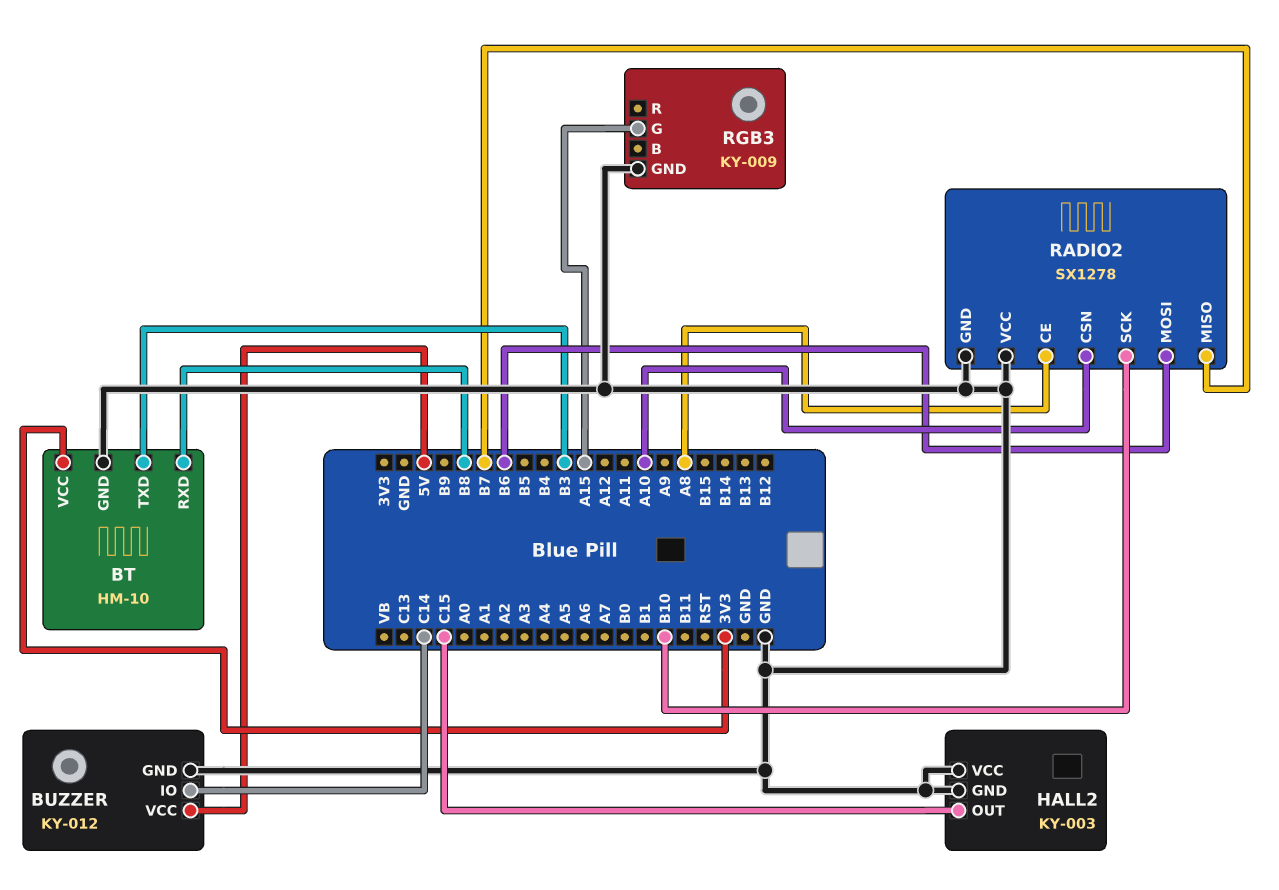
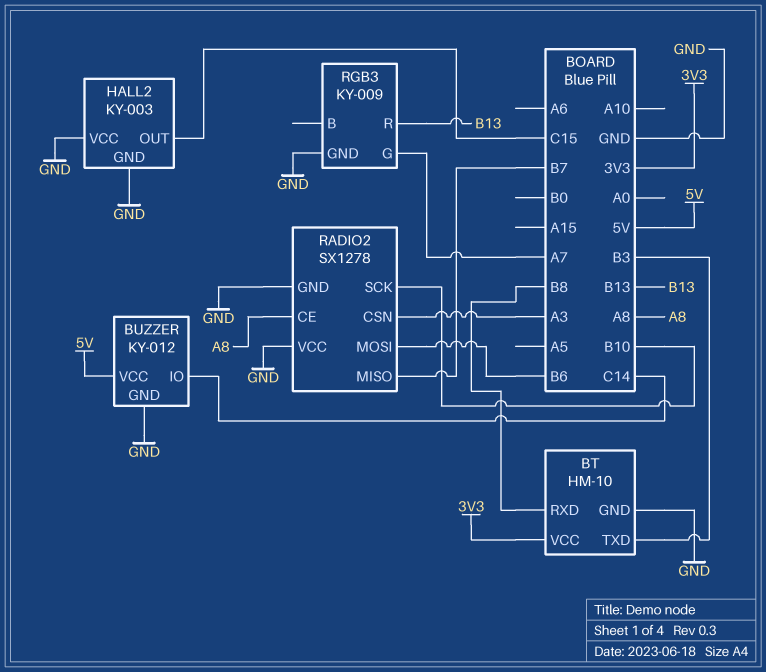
RADIO2 pin CSN: A10 -> A3
RGB3 pin G: A15 -> A7
RGB3 pin R: none -> B13

